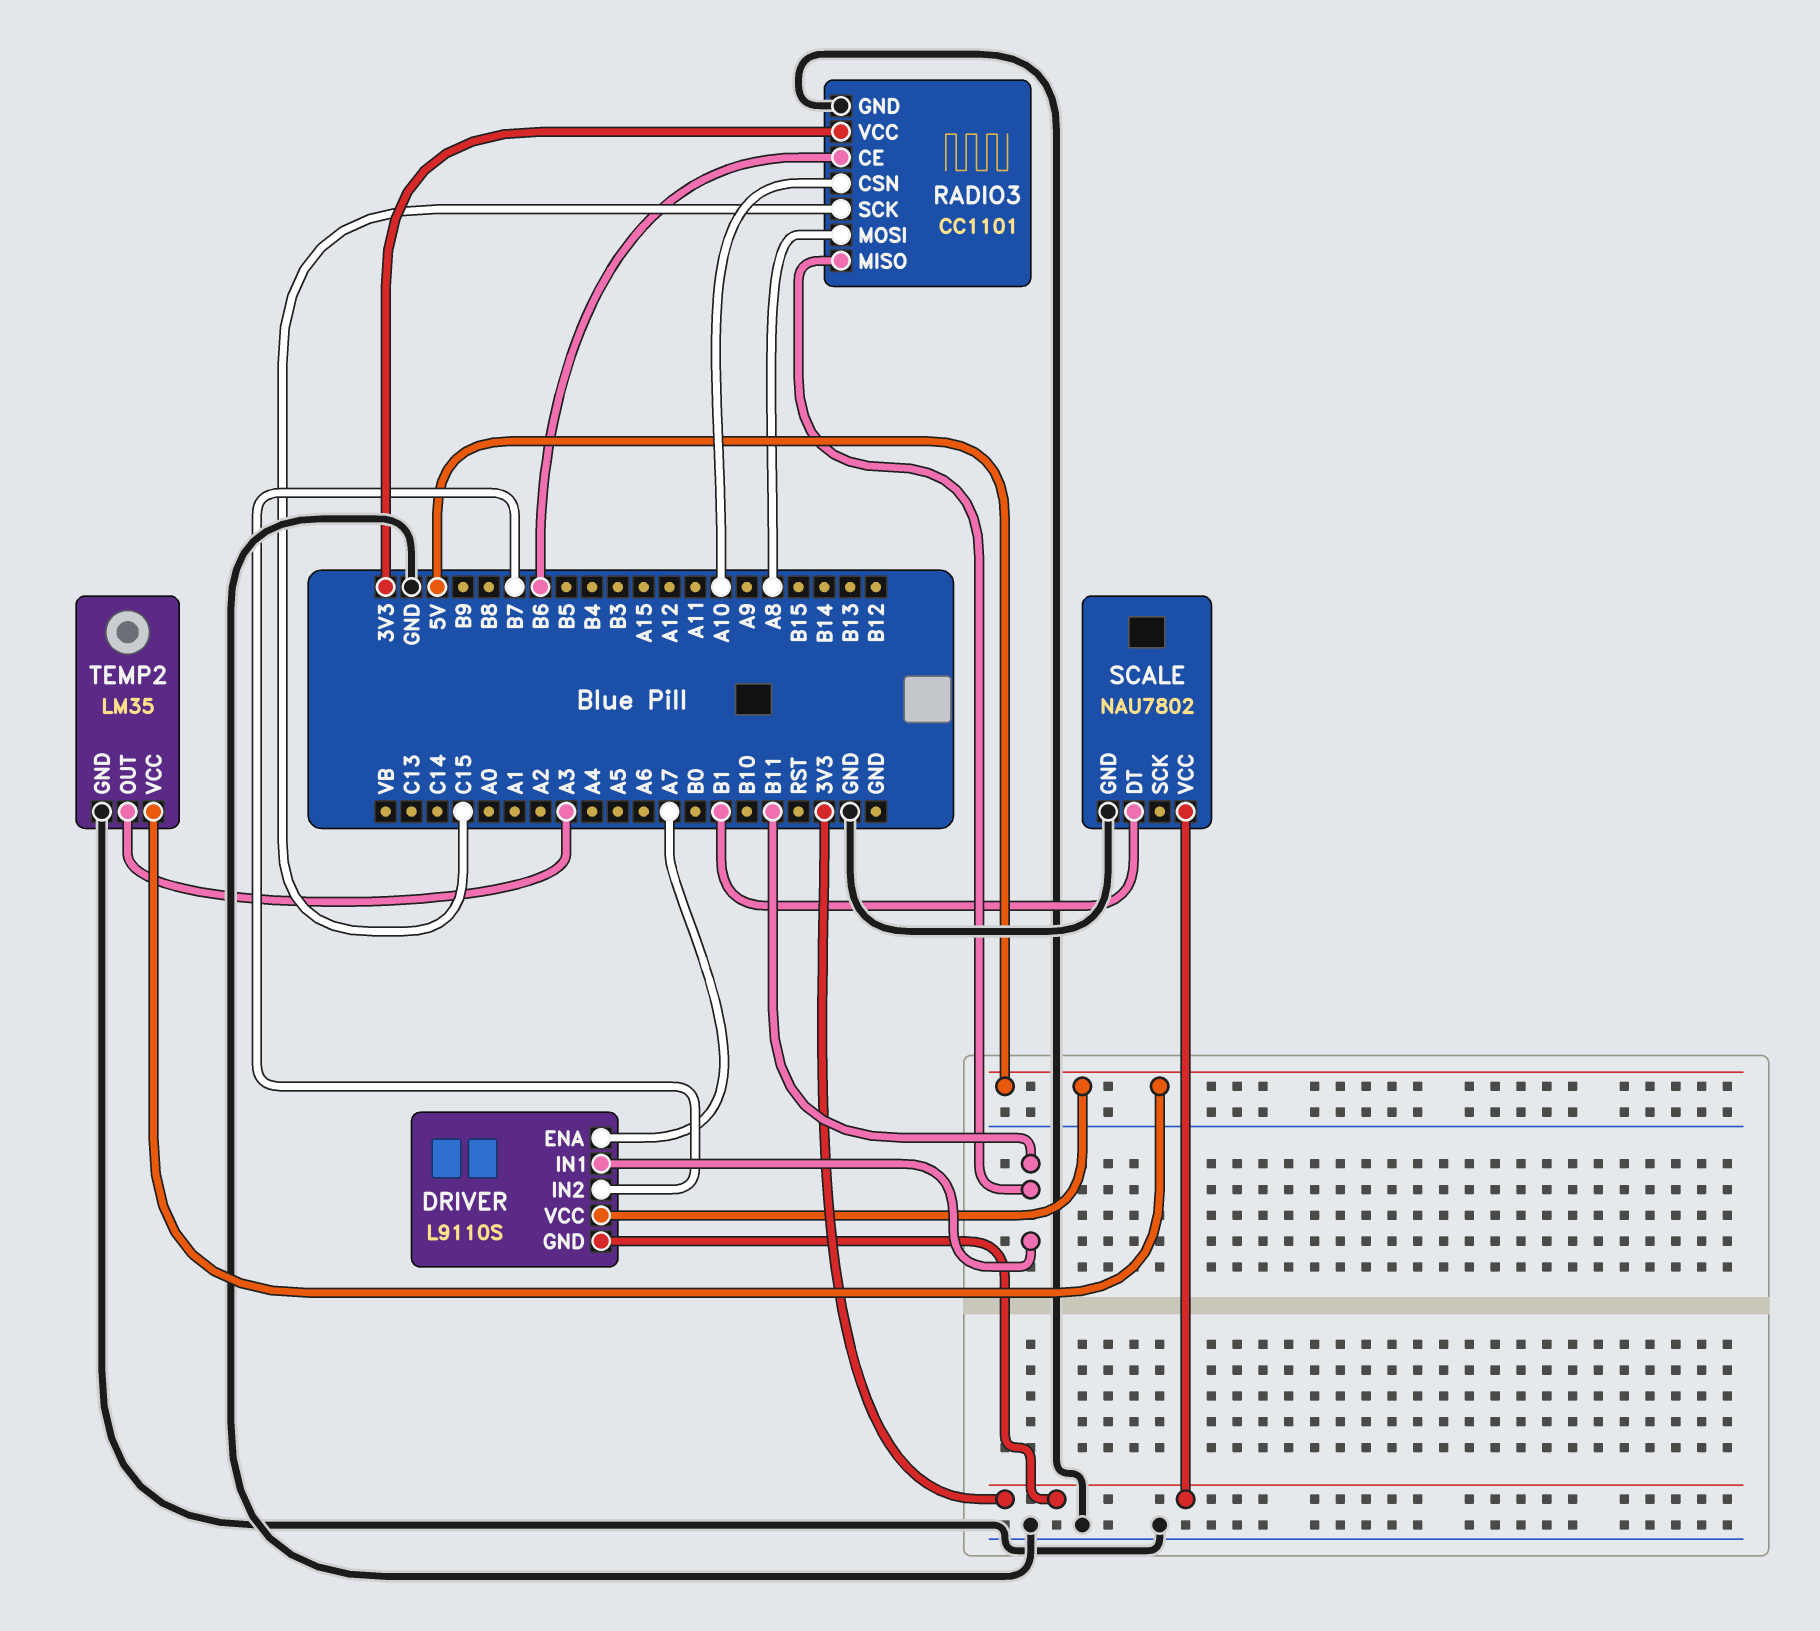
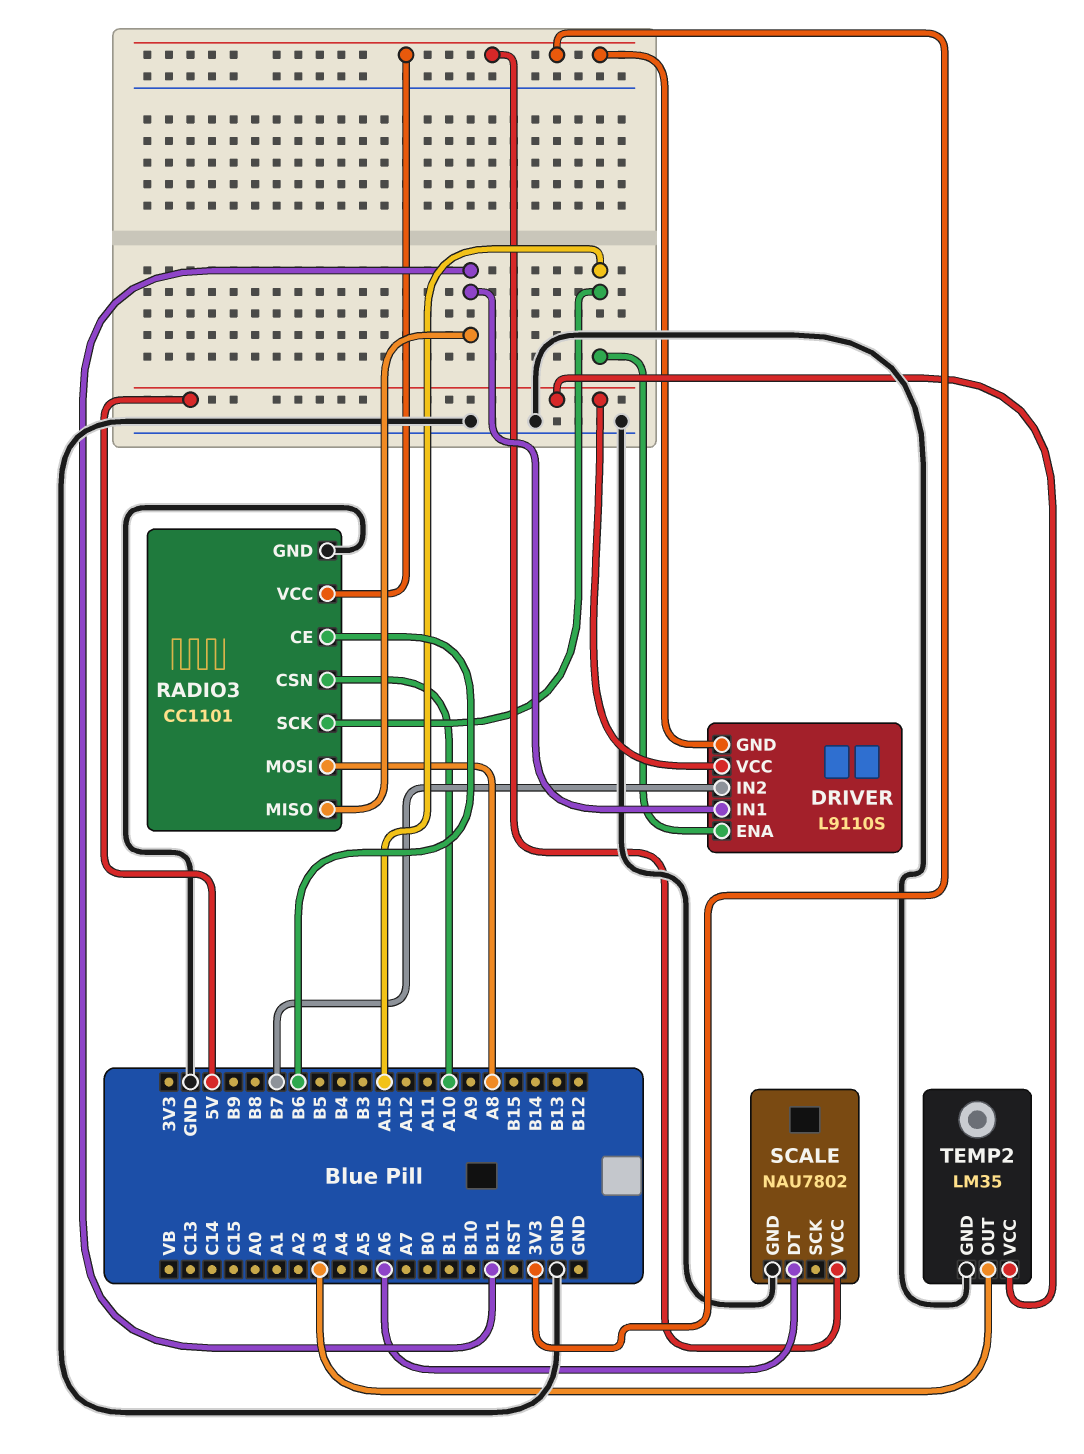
DRIVER pin ENA: A7 -> A15
RADIO3 pin SCK: C15 -> A15
SCALE pin DT: B1 -> A6

